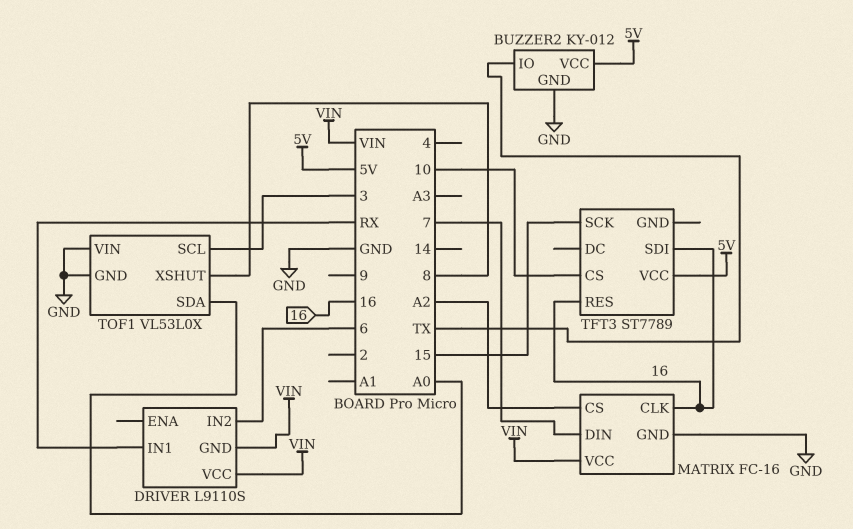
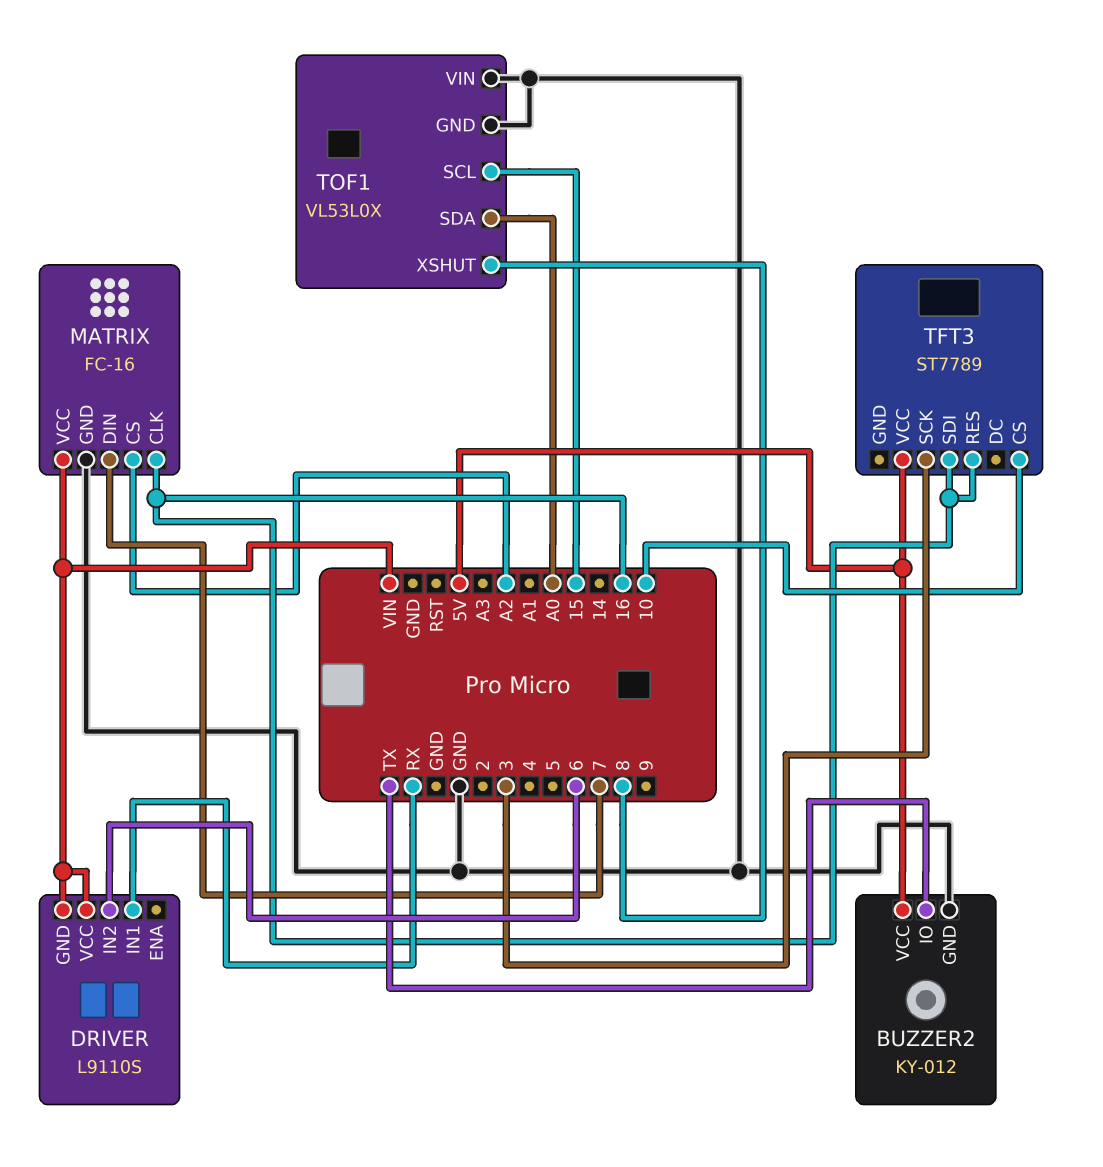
TFT3 pin SCK: 15 -> 3
TOF1 pin SCL: 3 -> 15

